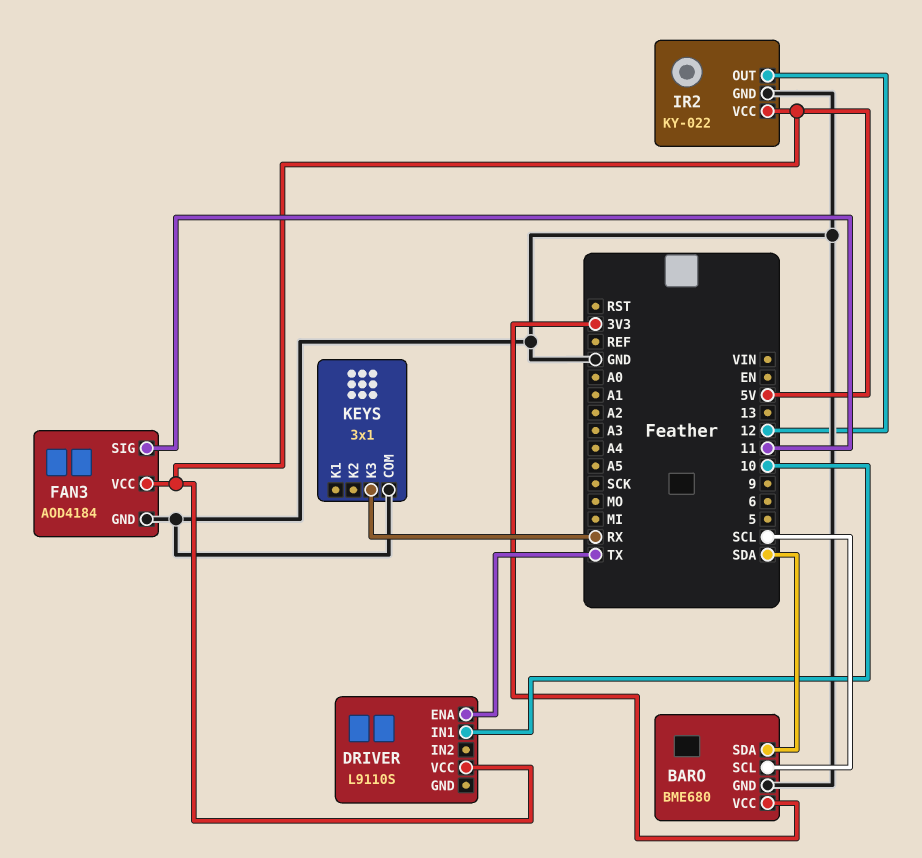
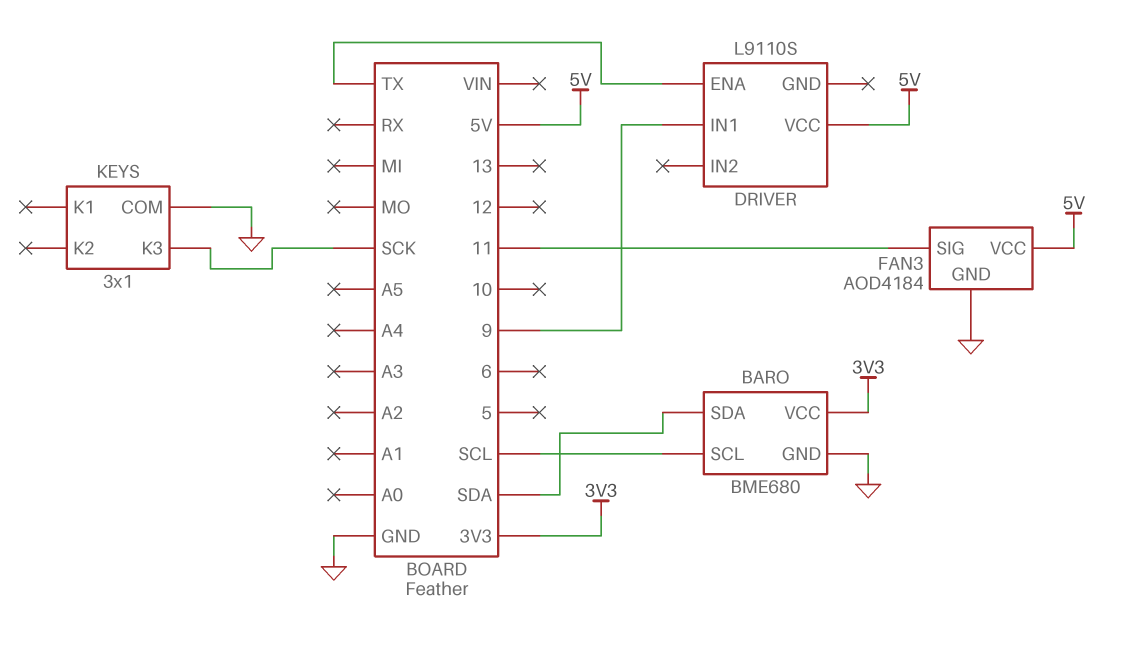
DRIVER pin IN1: 10 -> 9
IR2: KY-022 -> none
IR2 pin GND: GND -> none
IR2 pin OUT: 12 -> none
IR2 pin VCC: 5V -> none
KEYS pin K3: RX -> SCK

